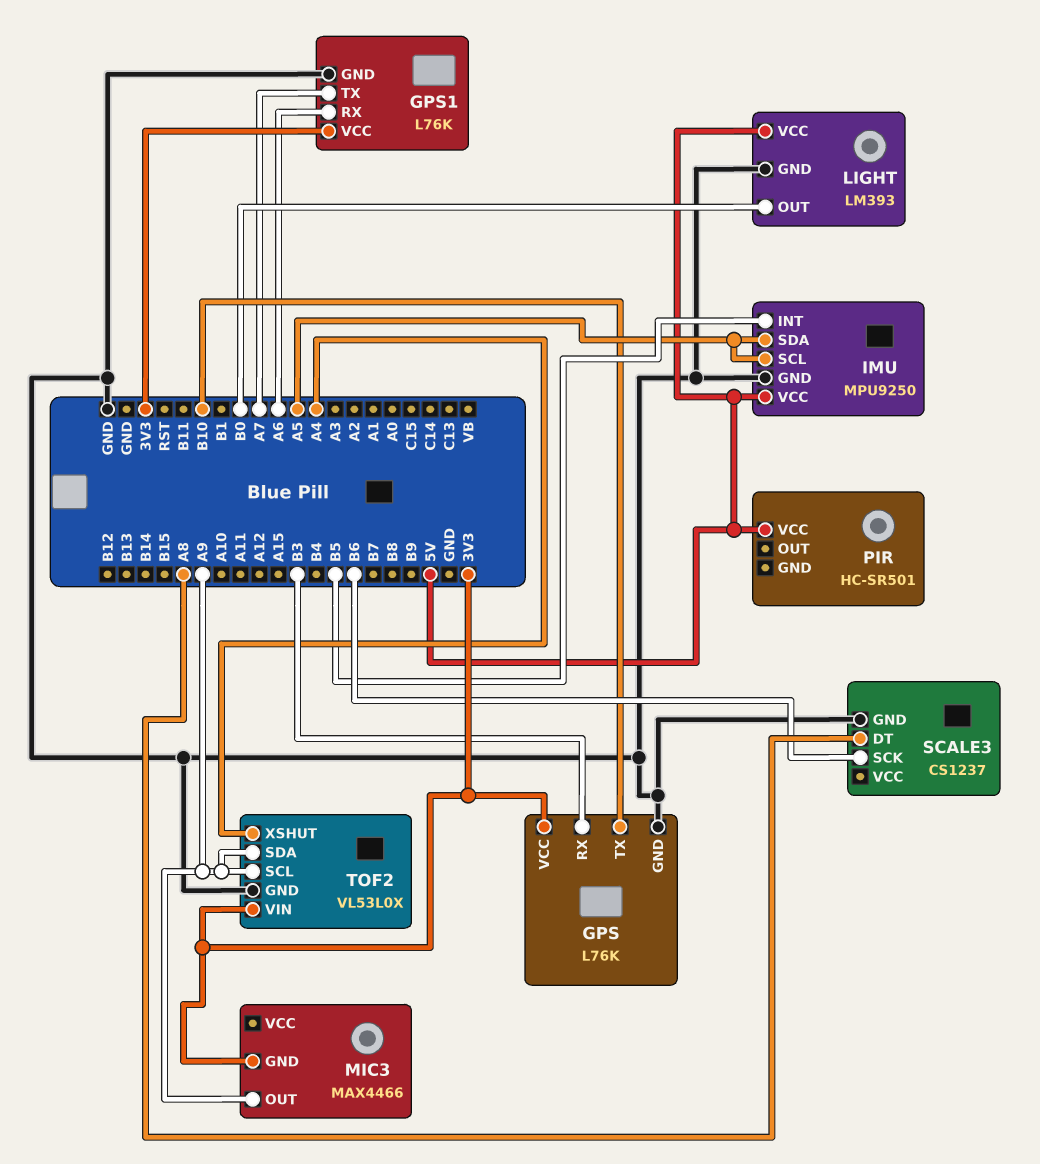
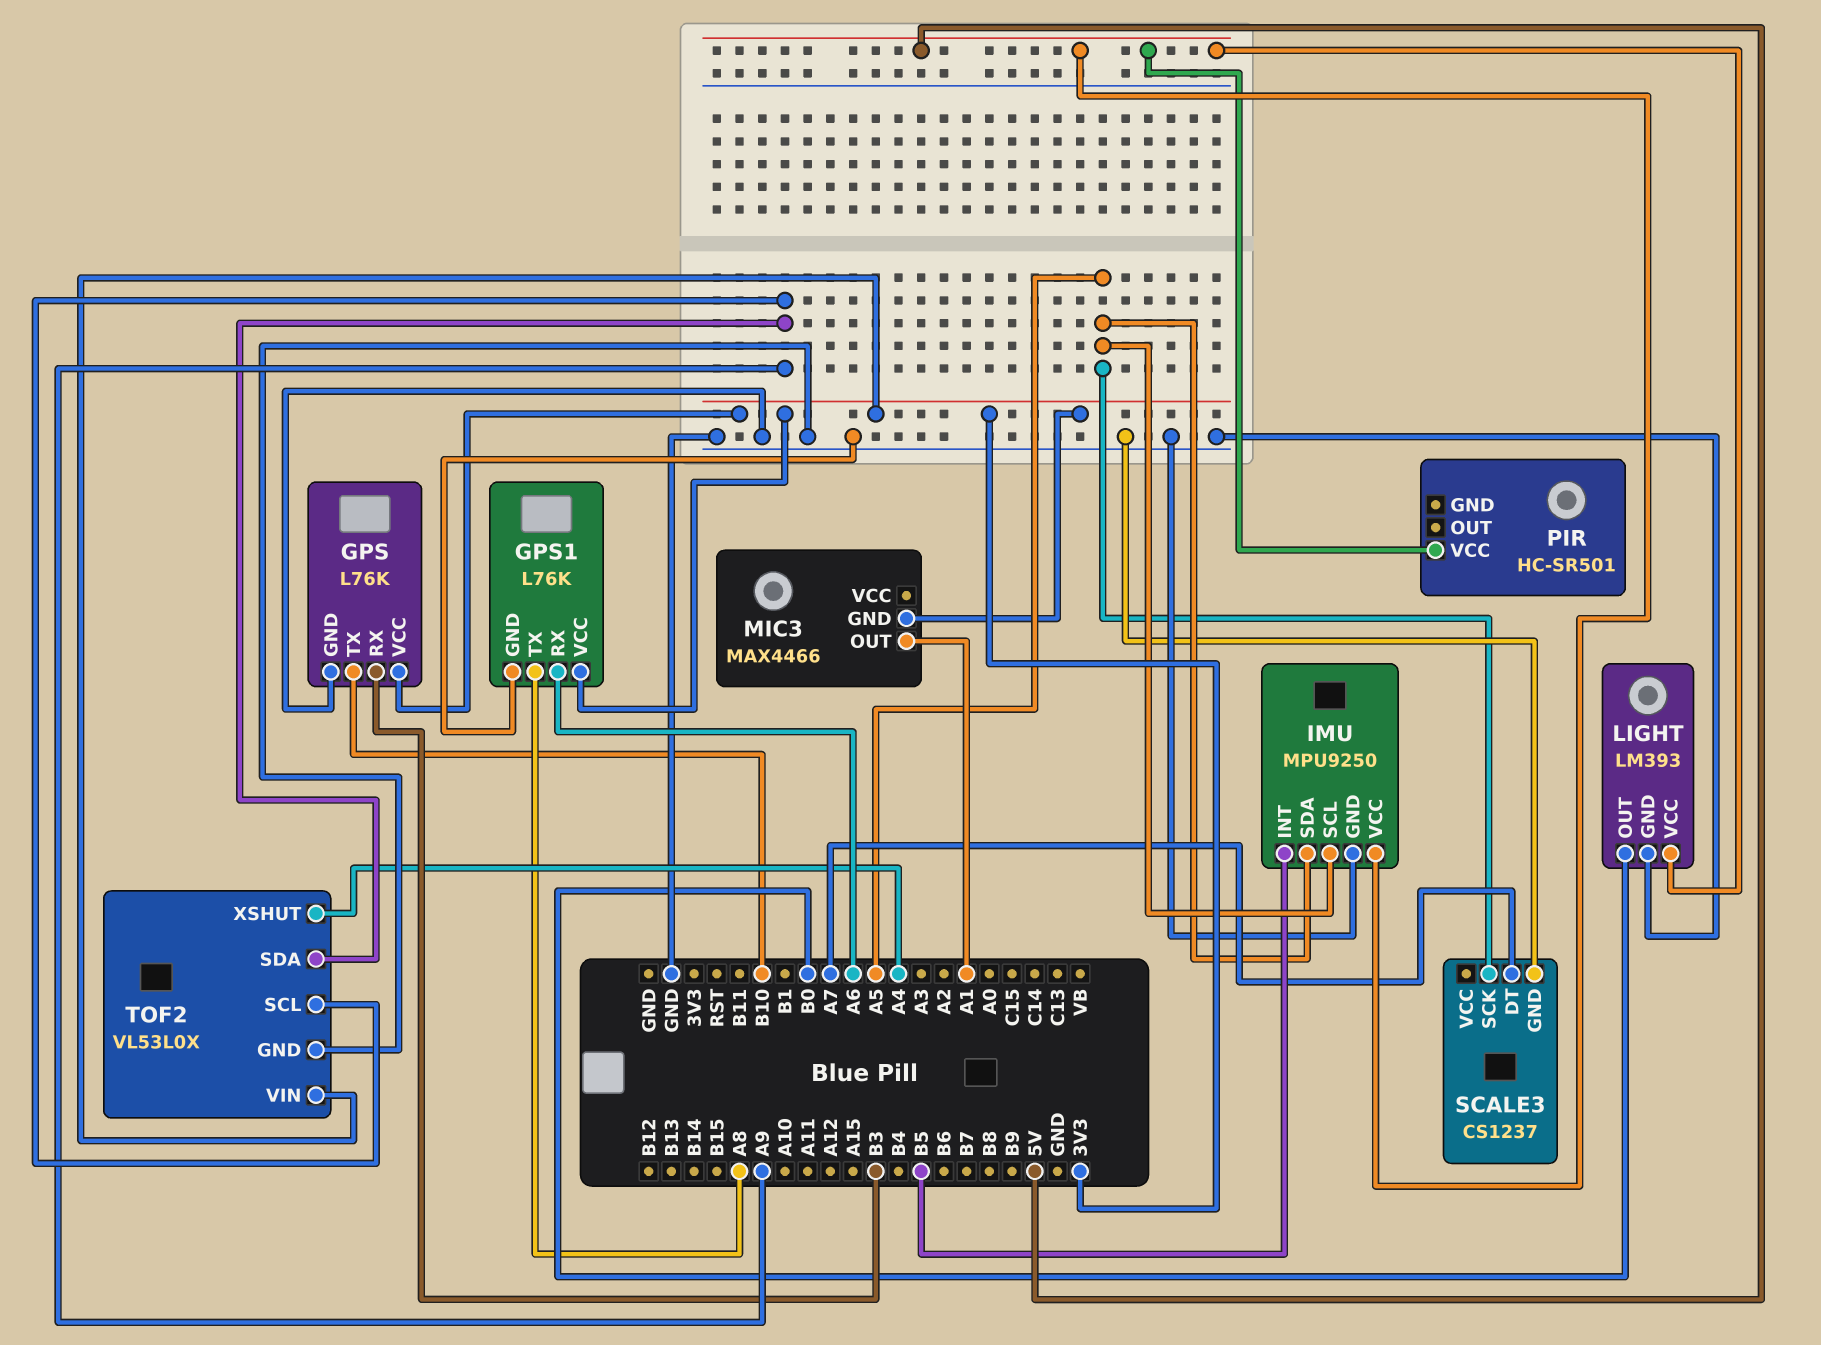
GPS1 pin TX: A7 -> A8
MIC3 pin OUT: A9 -> A1
SCALE3 pin DT: A8 -> A7
SCALE3 pin SCK: B6 -> A5

